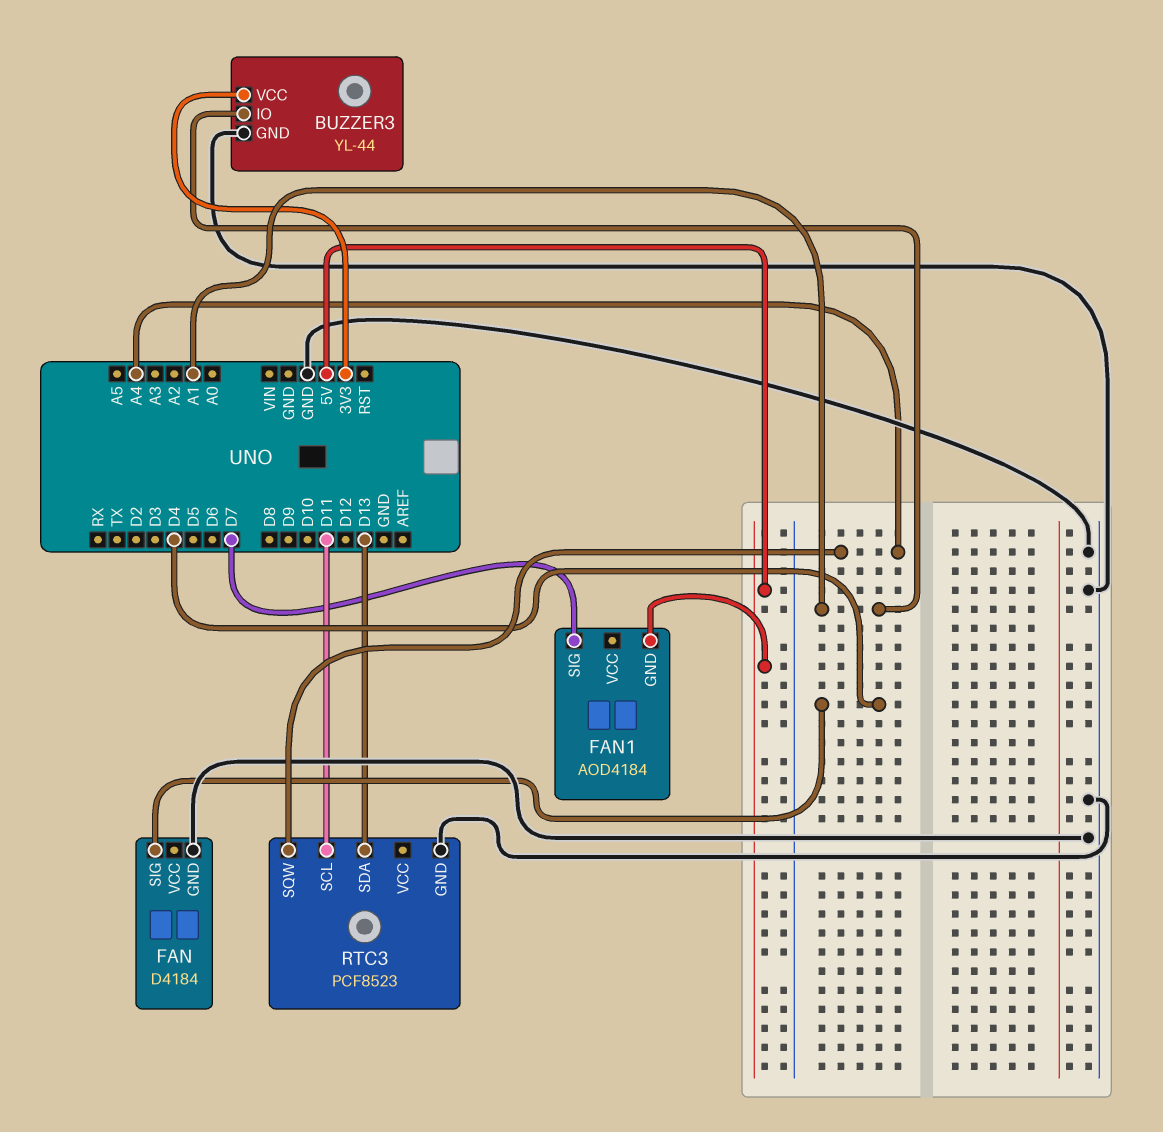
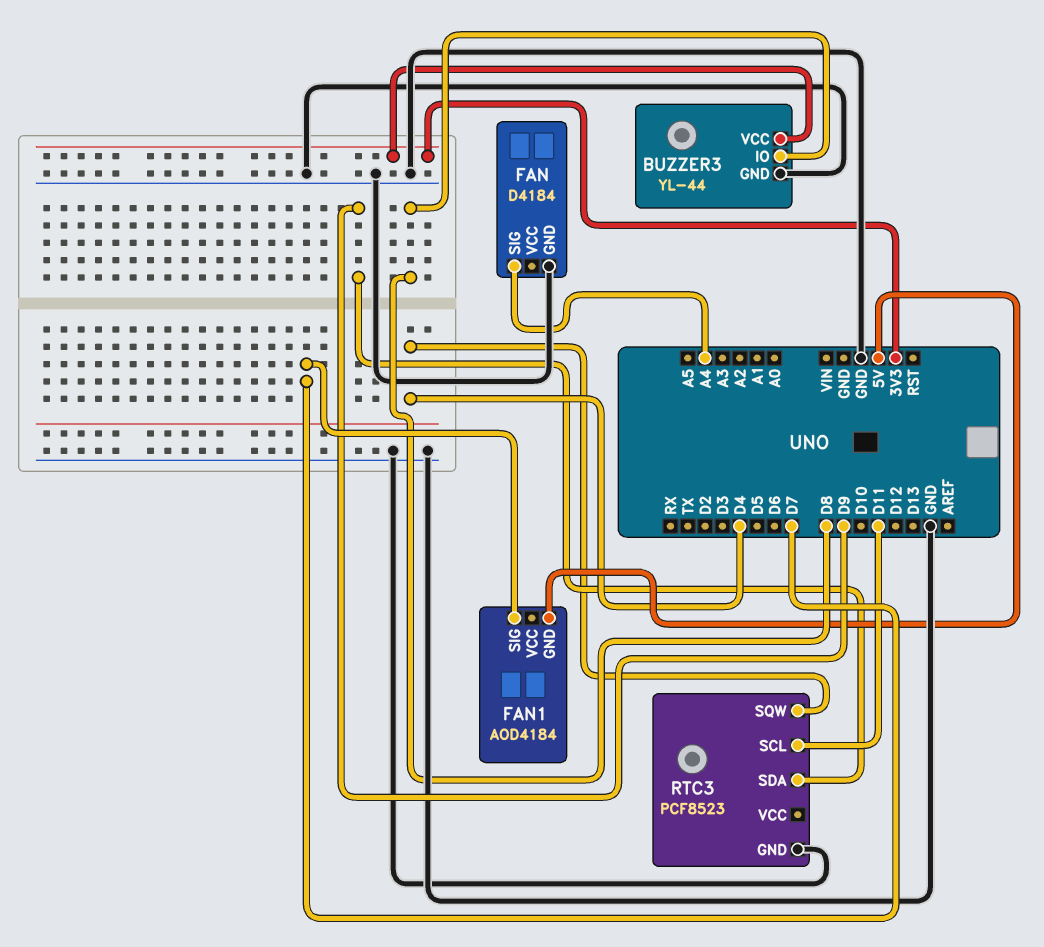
BUZZER3 pin IO: A1 -> D8
FAN pin SIG: D4 -> A4
RTC3 pin SDA: D13 -> D9
RTC3 pin SQW: A4 -> D4

